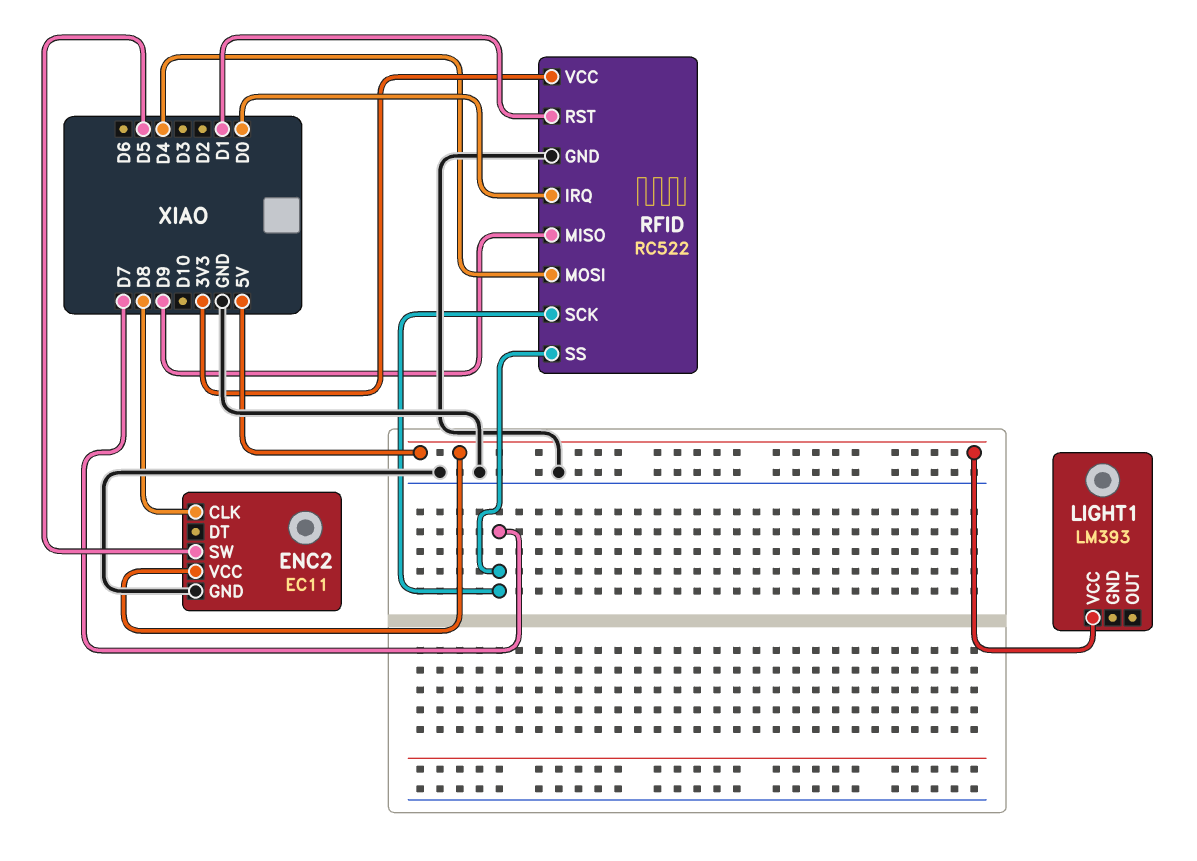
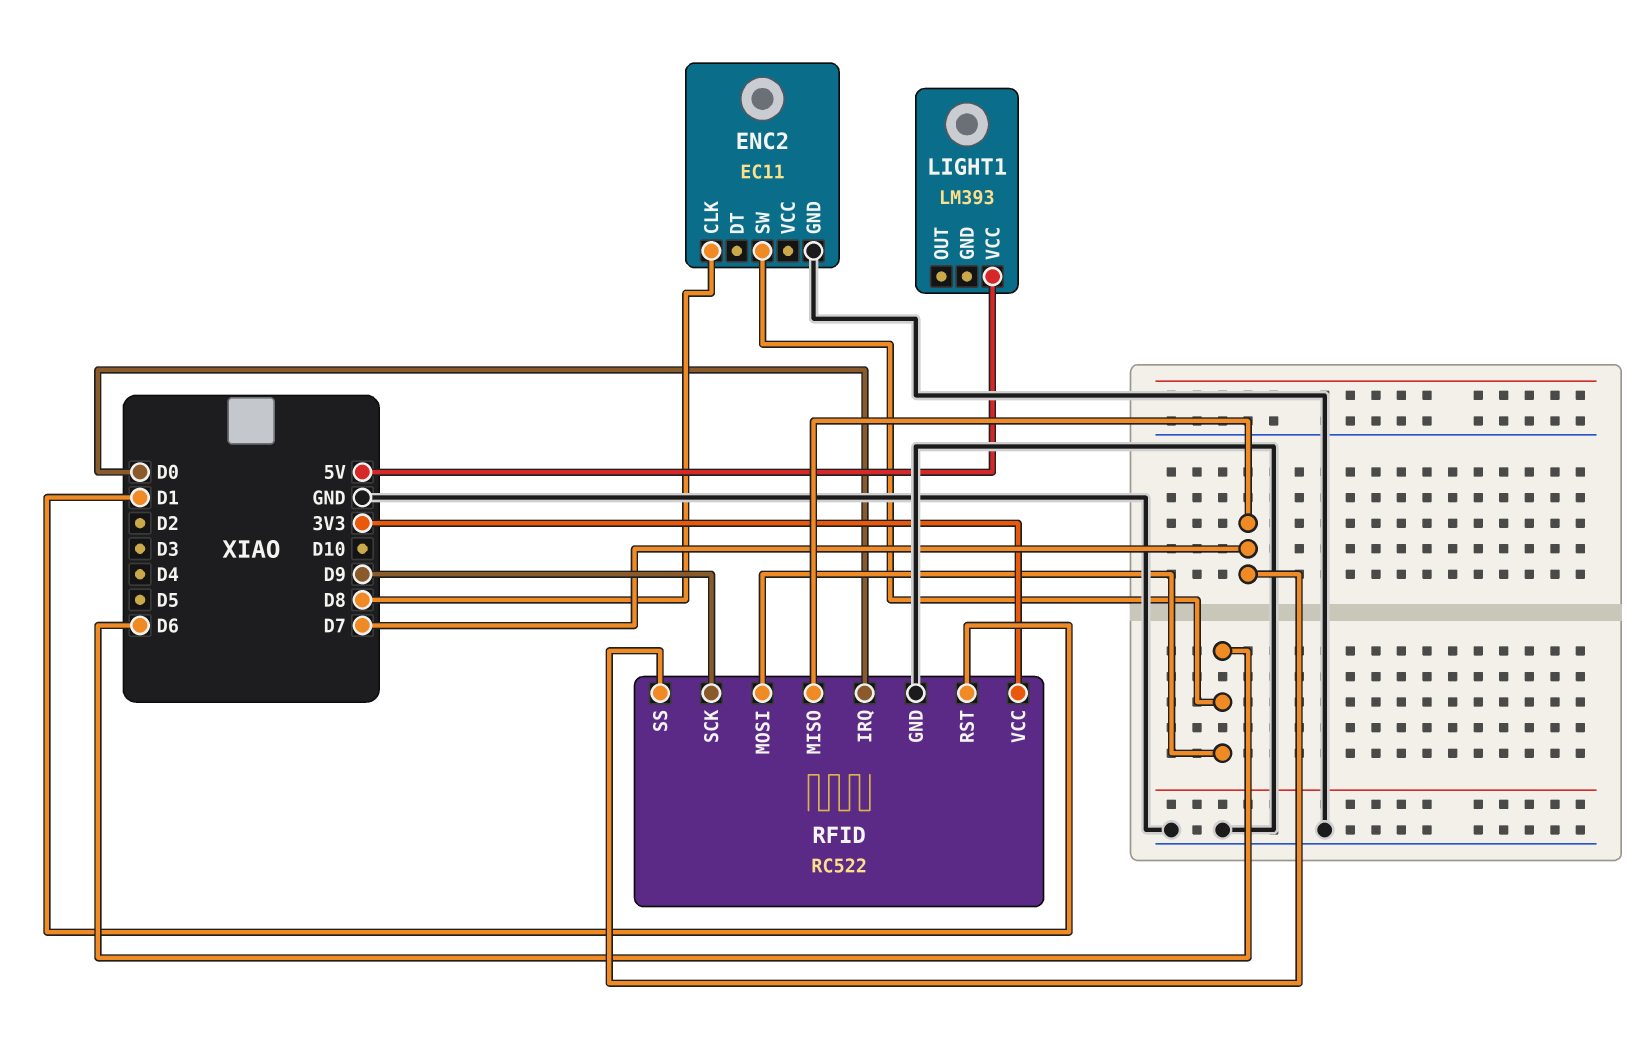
ENC2 pin SW: D5 -> D6
ENC2 pin VCC: 5V -> none
RFID pin MISO: D9 -> D7
RFID pin MOSI: D4 -> D6
RFID pin SCK: D7 -> D9

